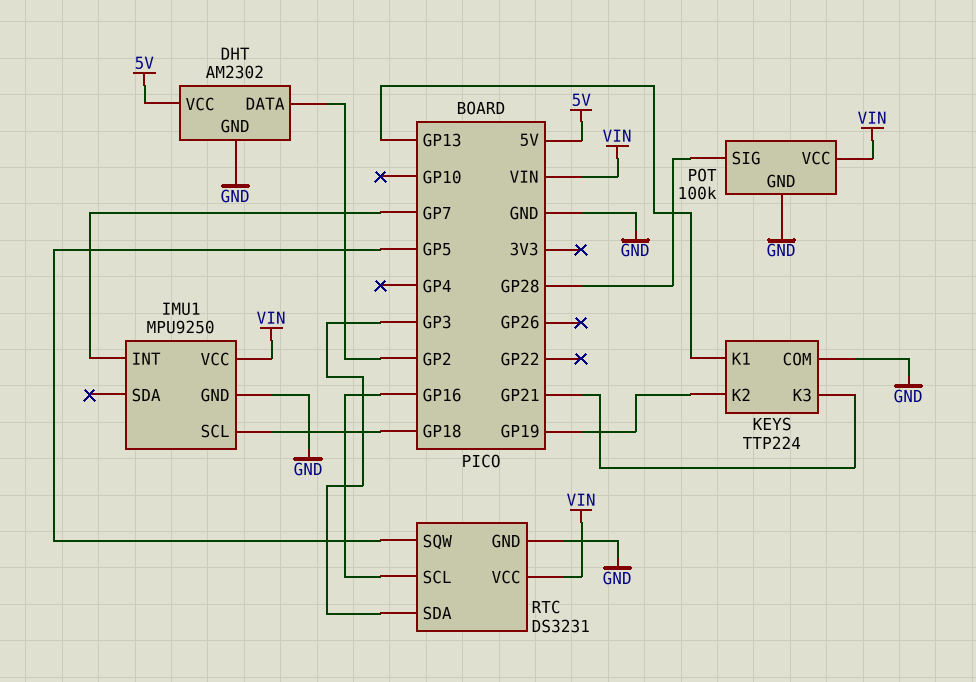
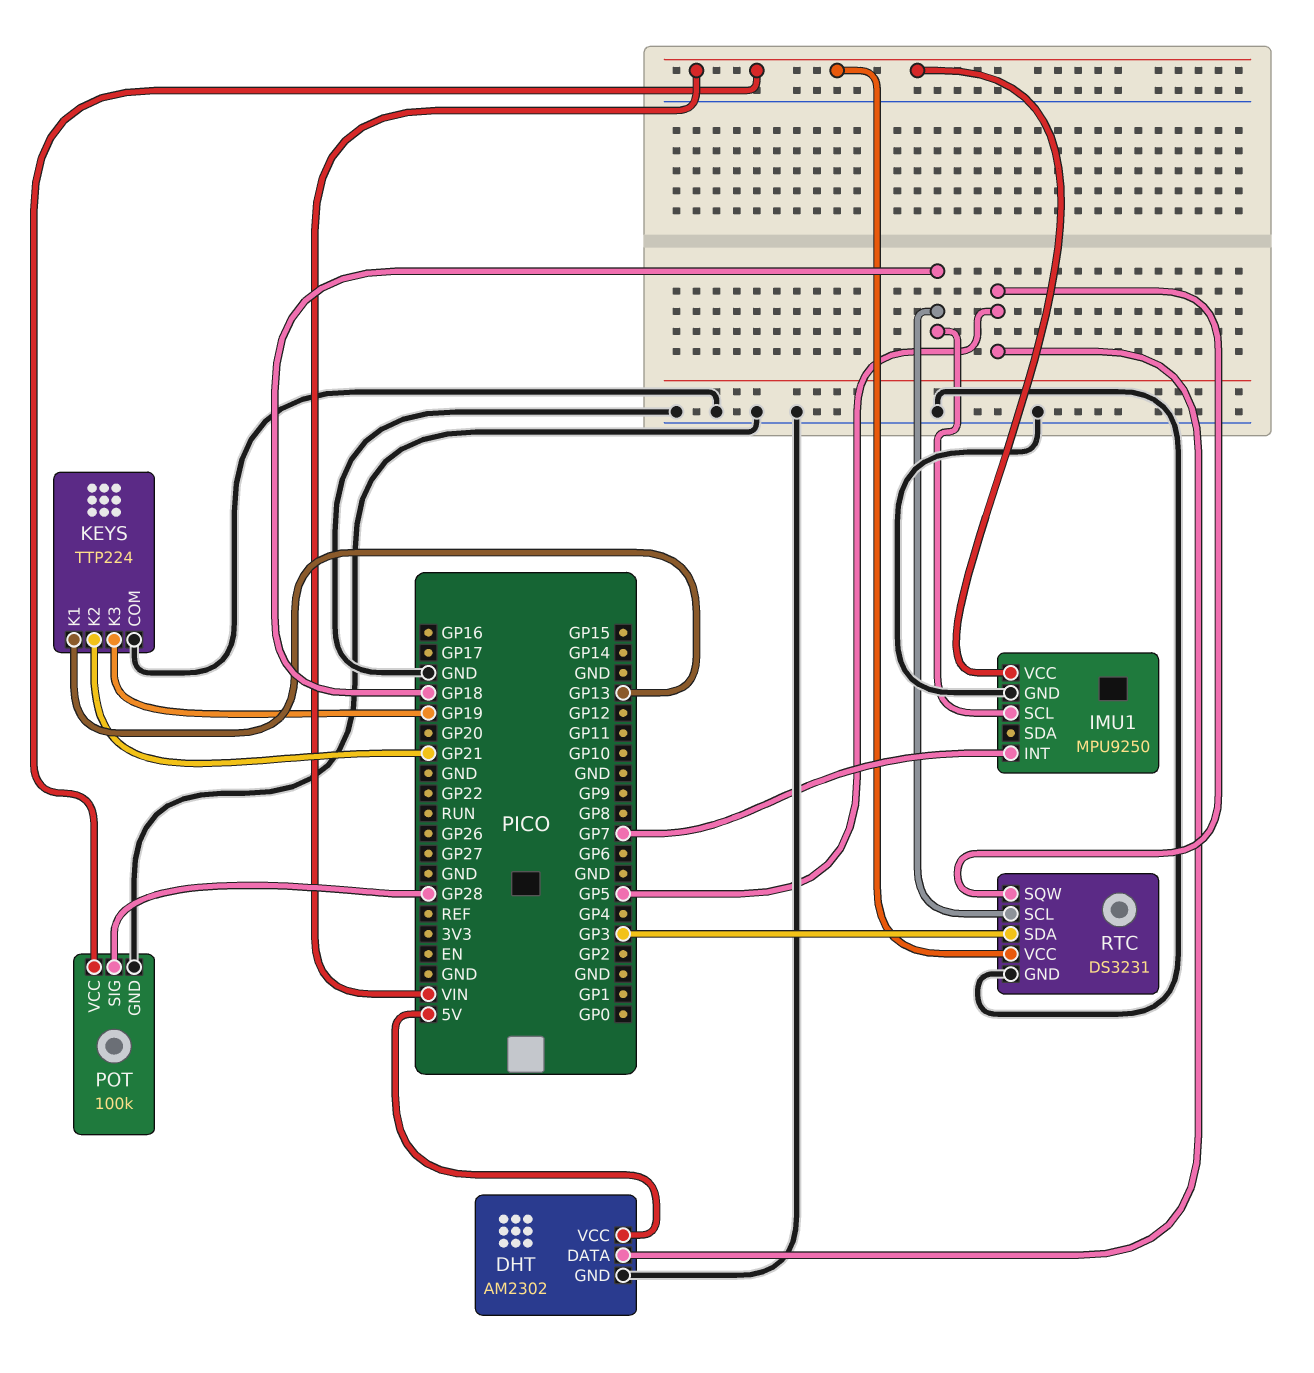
DHT pin DATA: GP2 -> GP5
KEYS pin K2: GP19 -> GP21
KEYS pin K3: GP21 -> GP19
RTC pin SCL: GP16 -> GP18

